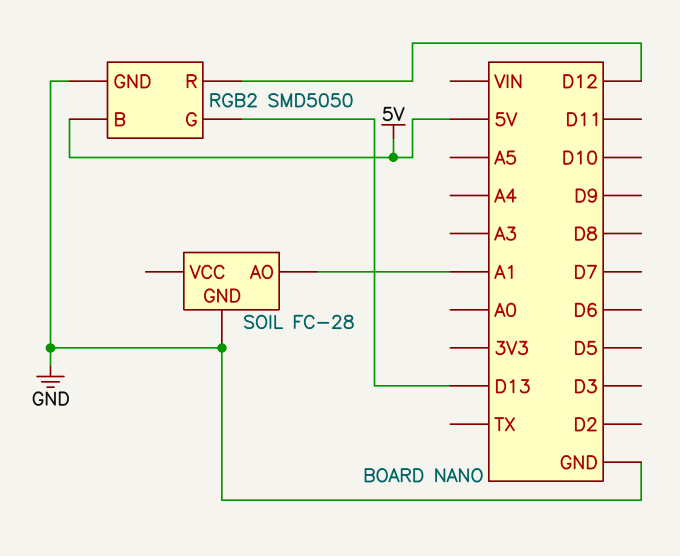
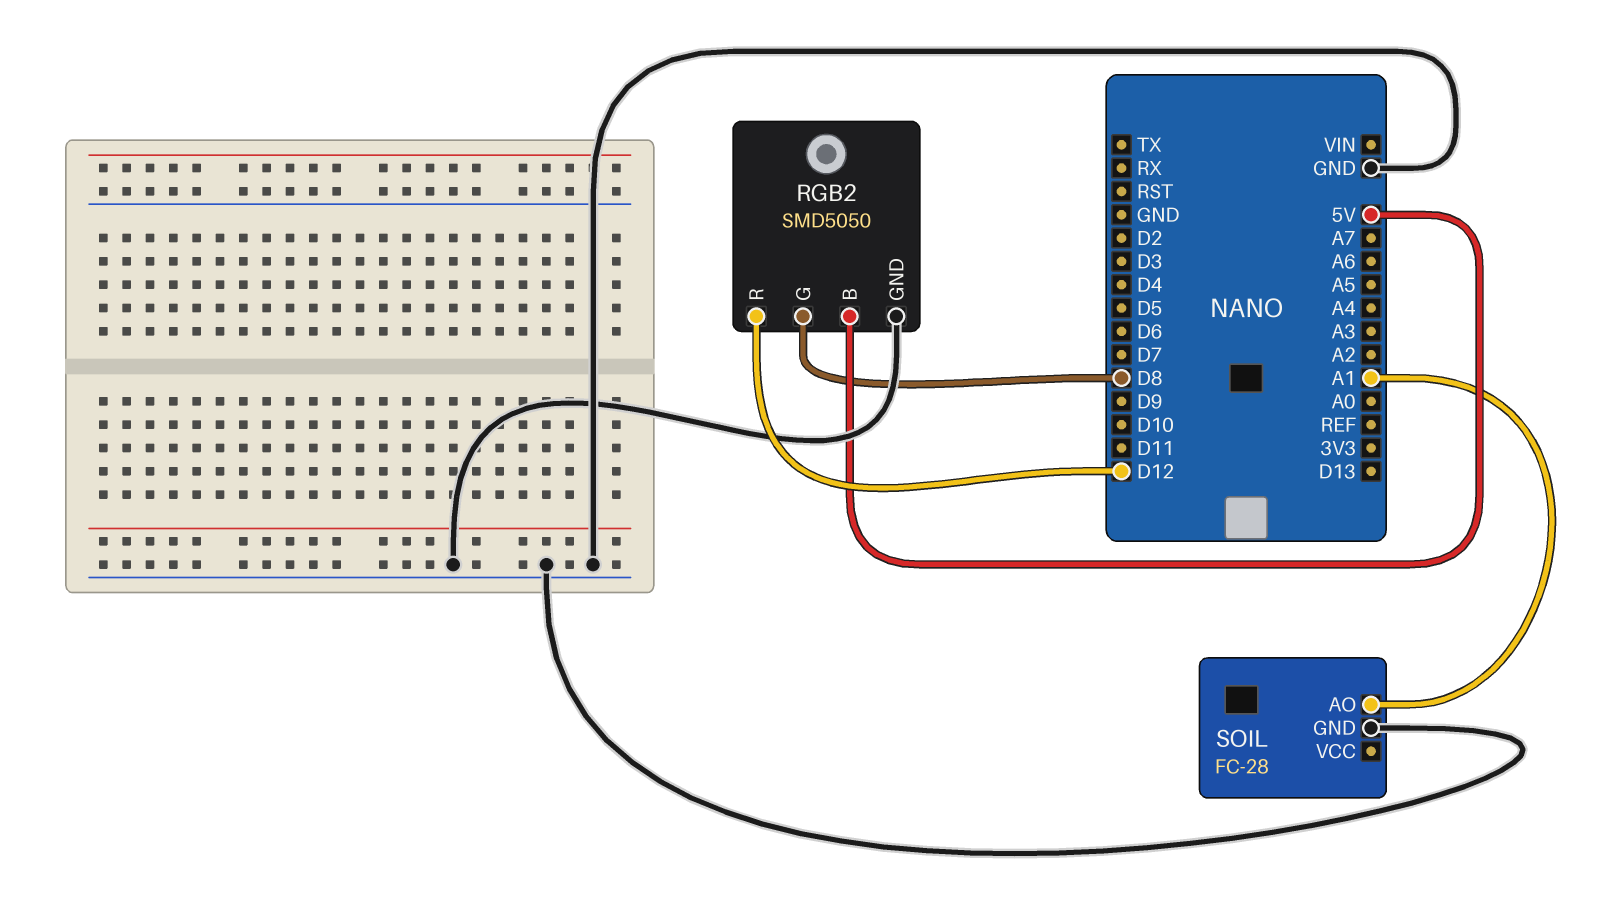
RGB2 pin G: D13 -> D8

